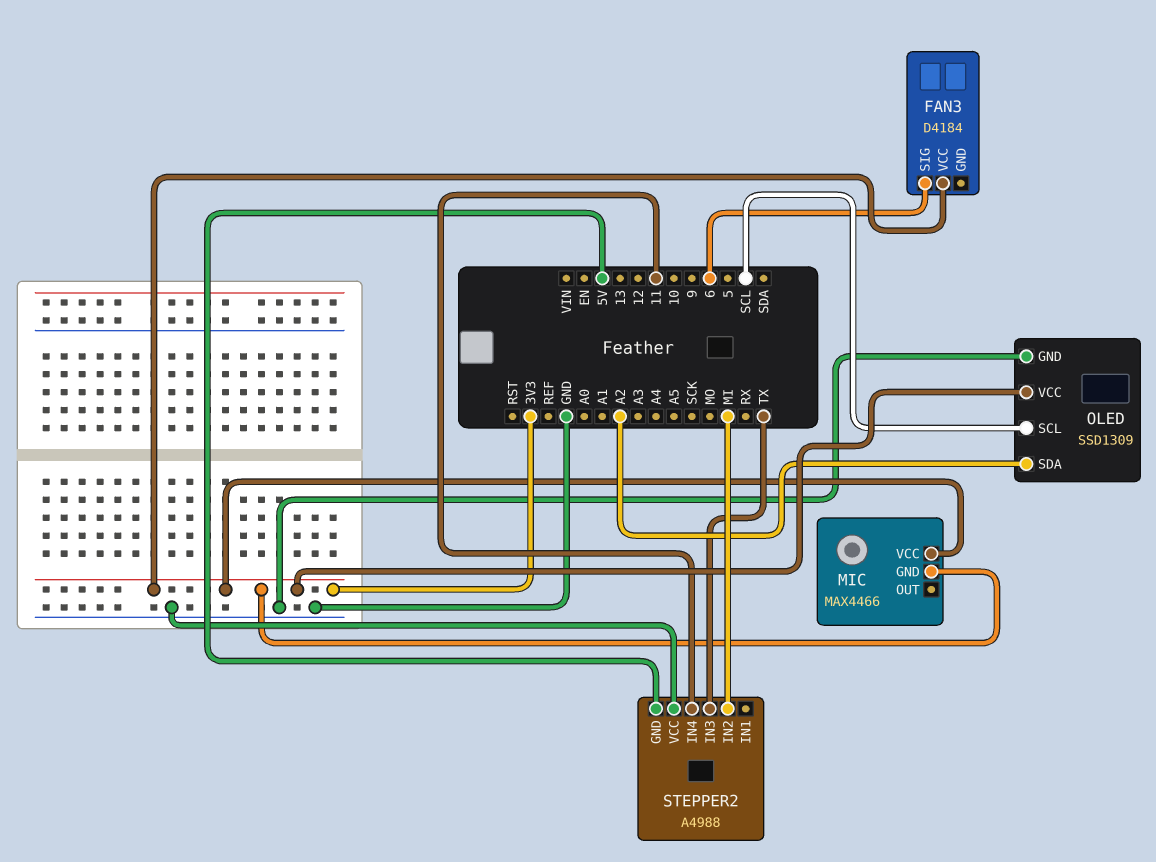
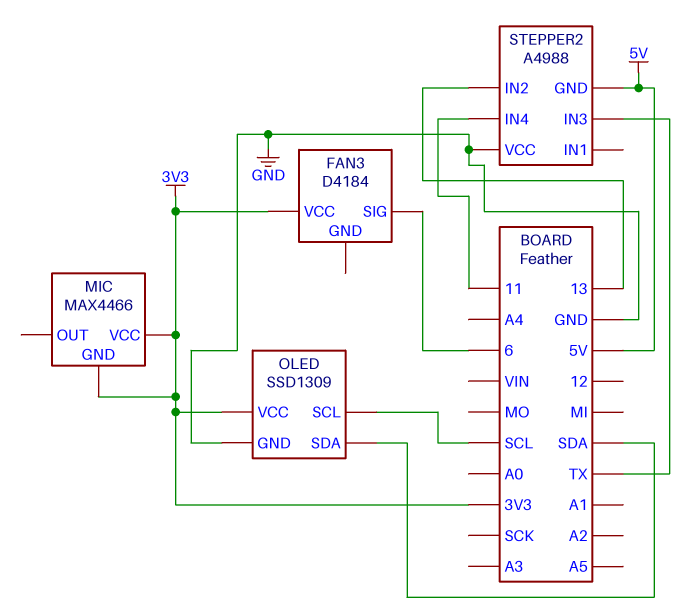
OLED pin SDA: A2 -> SDA
STEPPER2 pin IN2: MI -> 13

